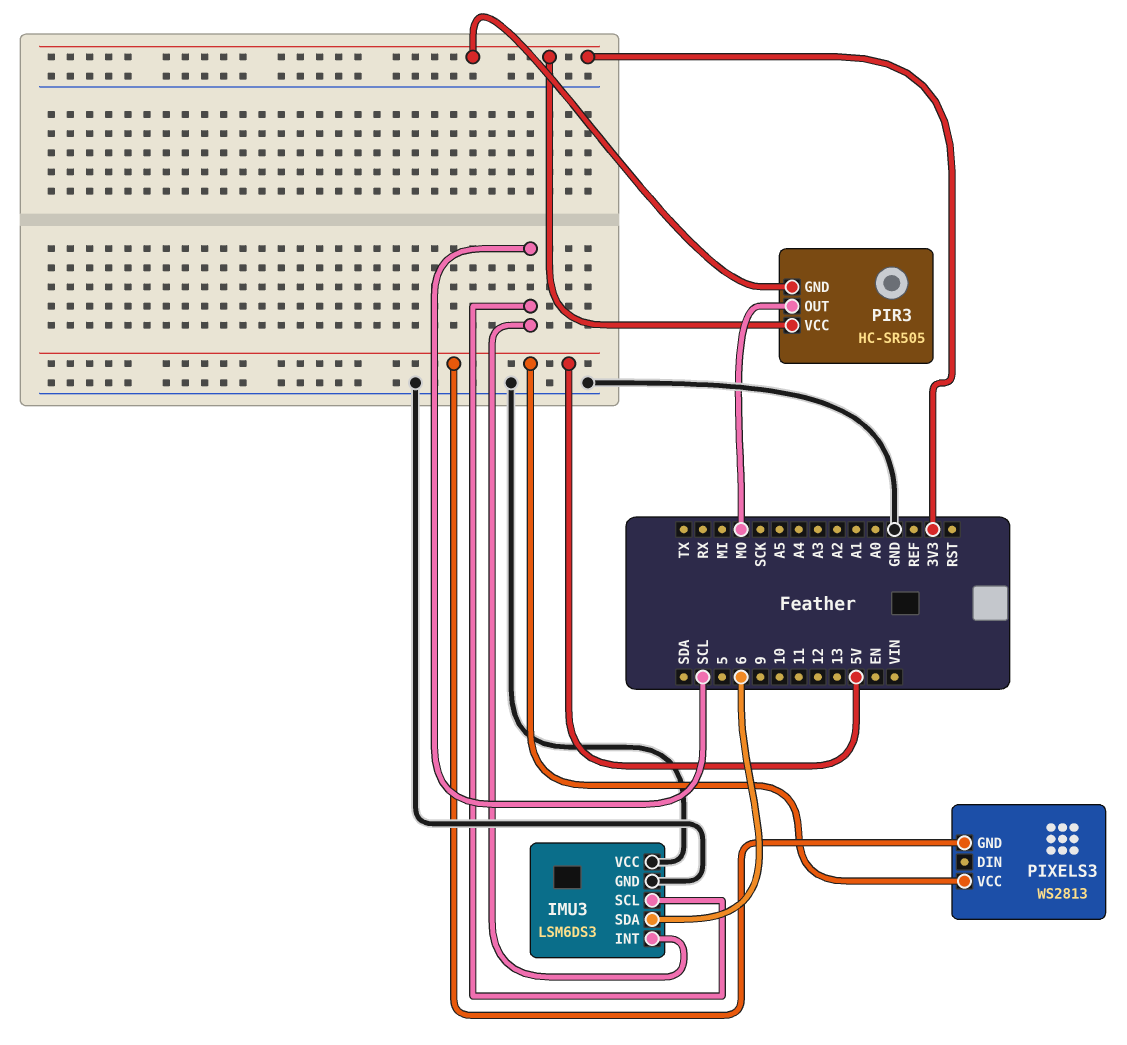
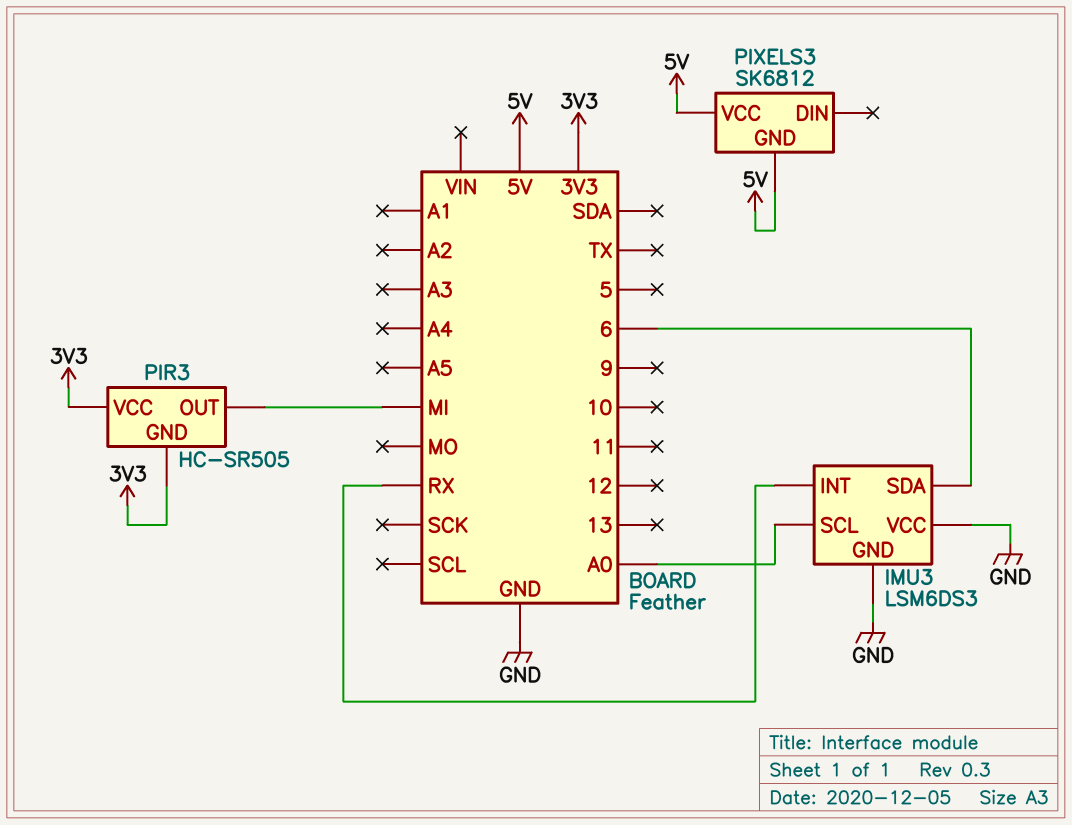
IMU3 pin INT: SCL -> RX
IMU3 pin SCL: SCL -> A0
PIR3 pin OUT: MO -> MI
PIXELS3: WS2813 -> SK6812

